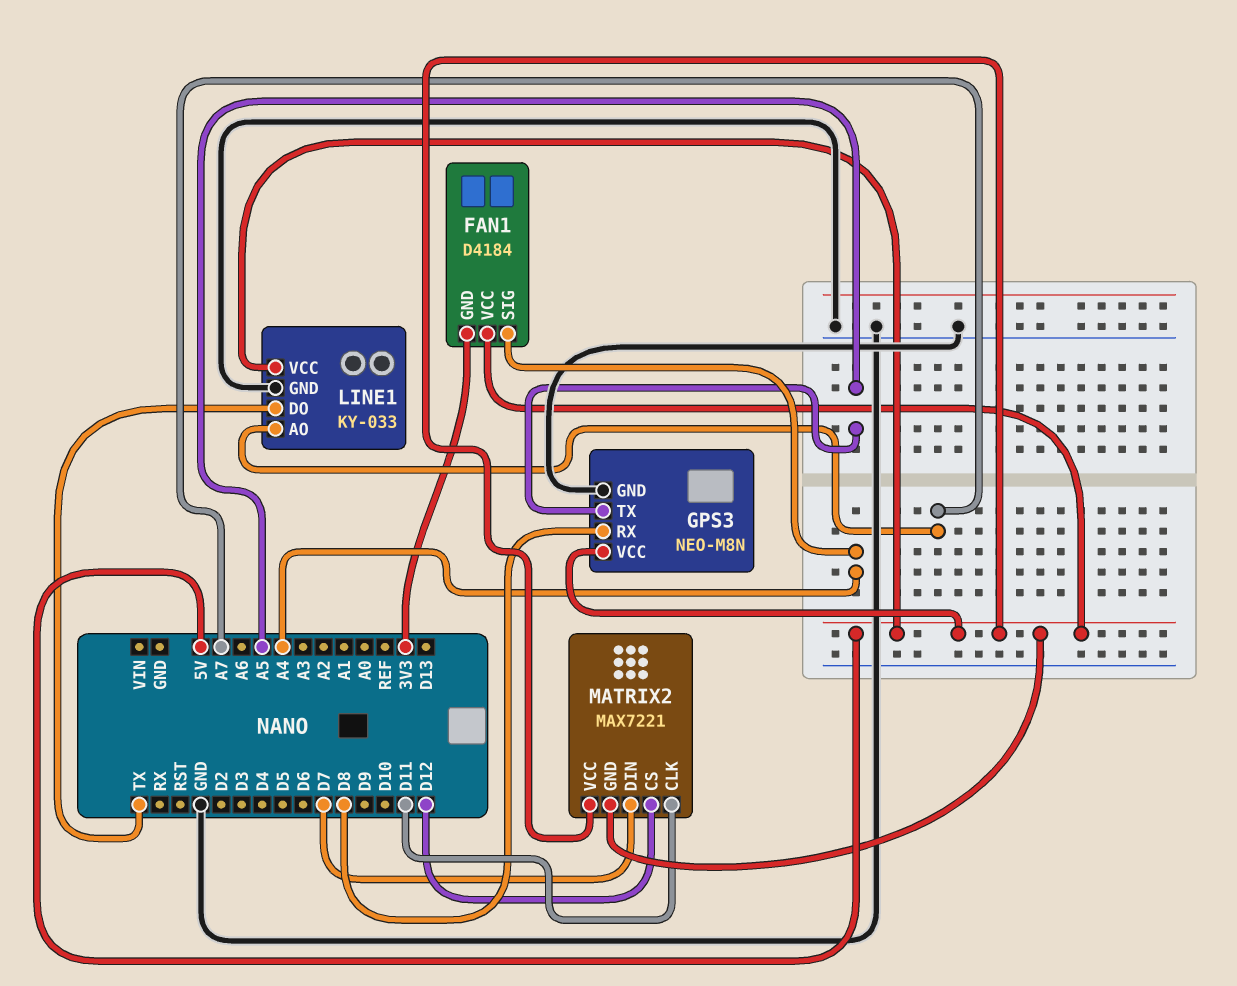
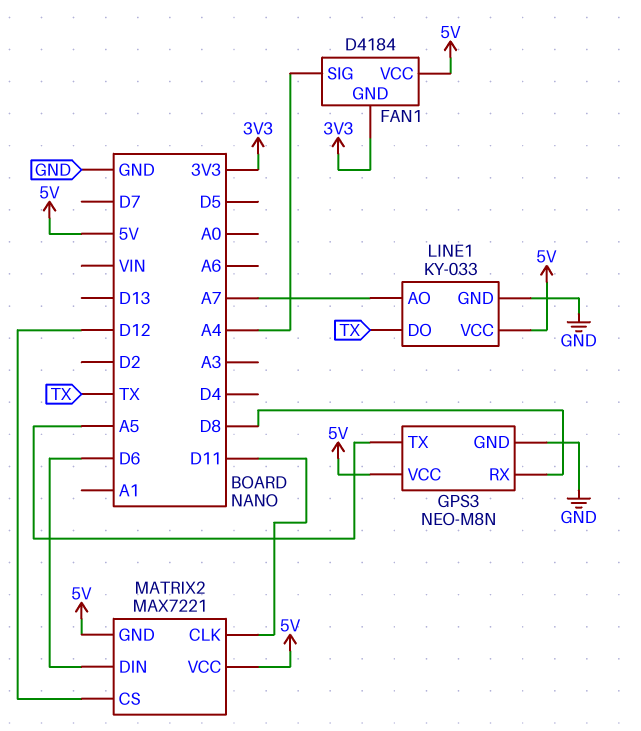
MATRIX2 pin DIN: D7 -> D6

